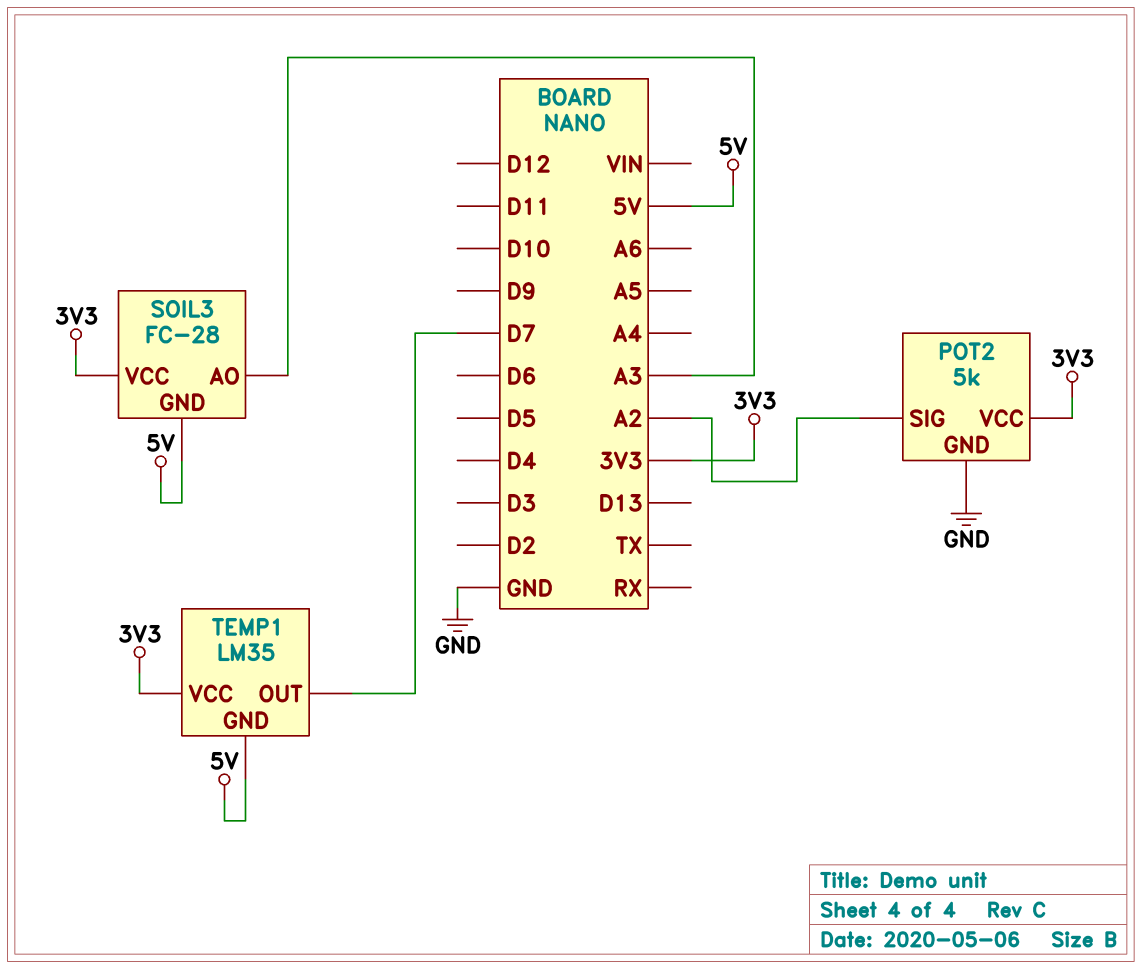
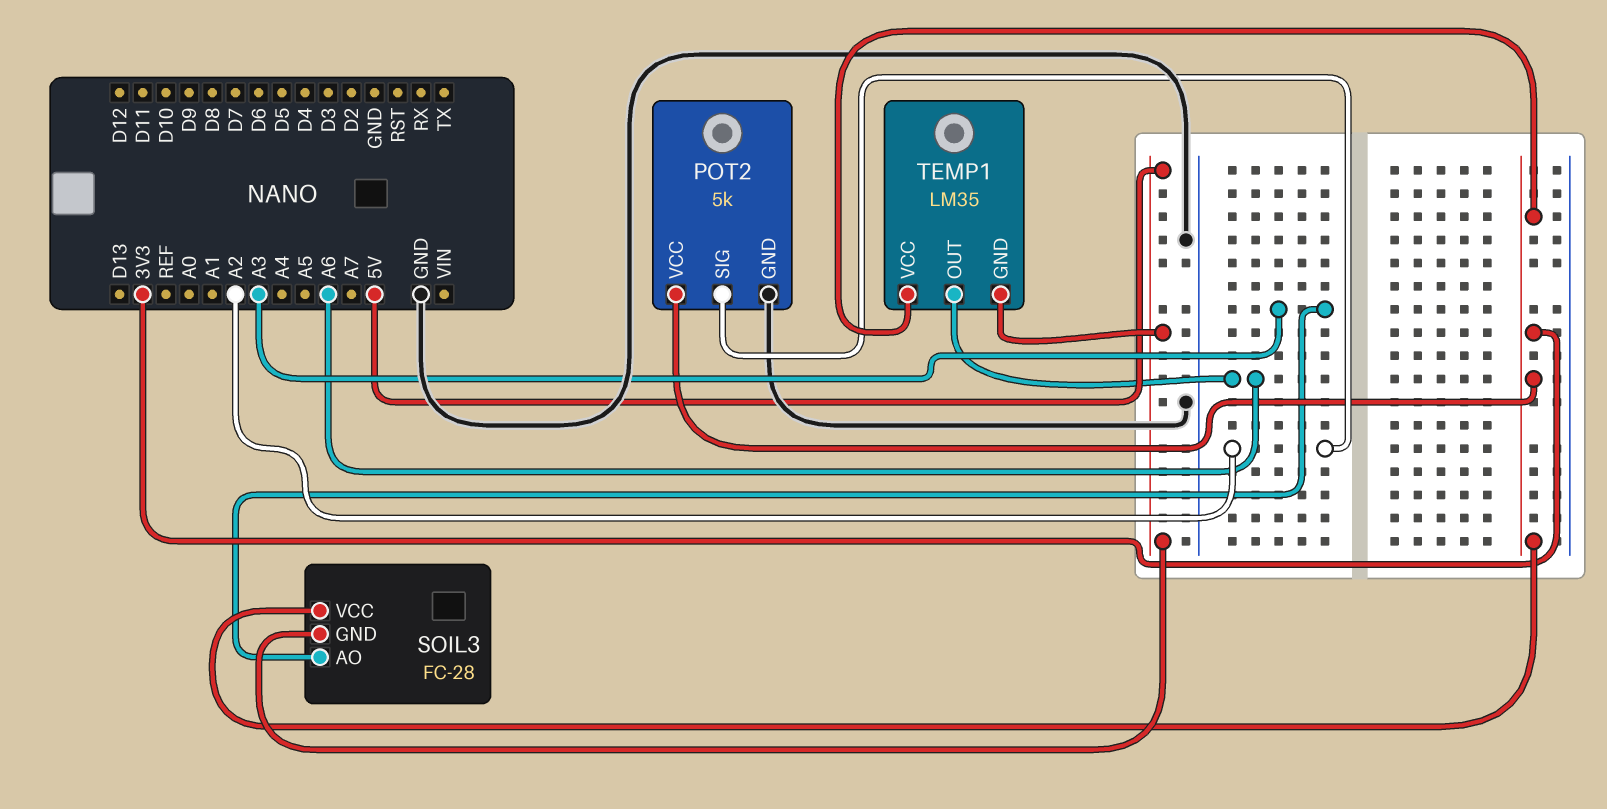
TEMP1 pin OUT: D7 -> A6

